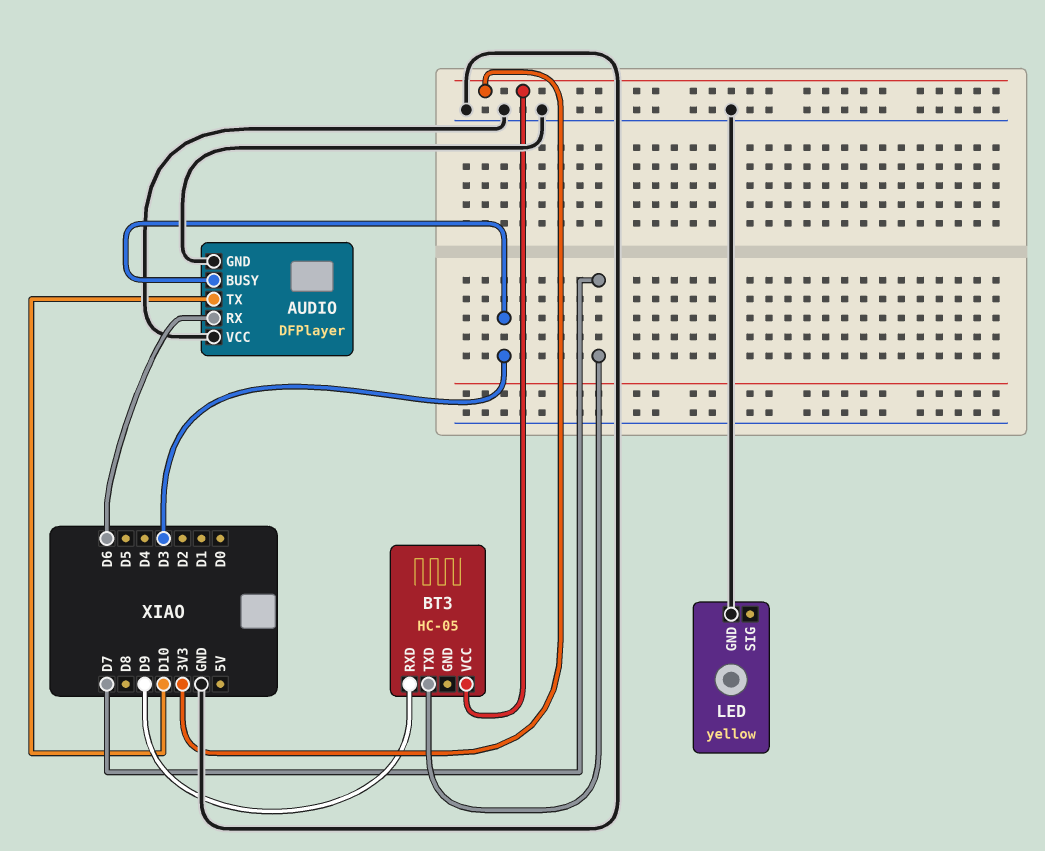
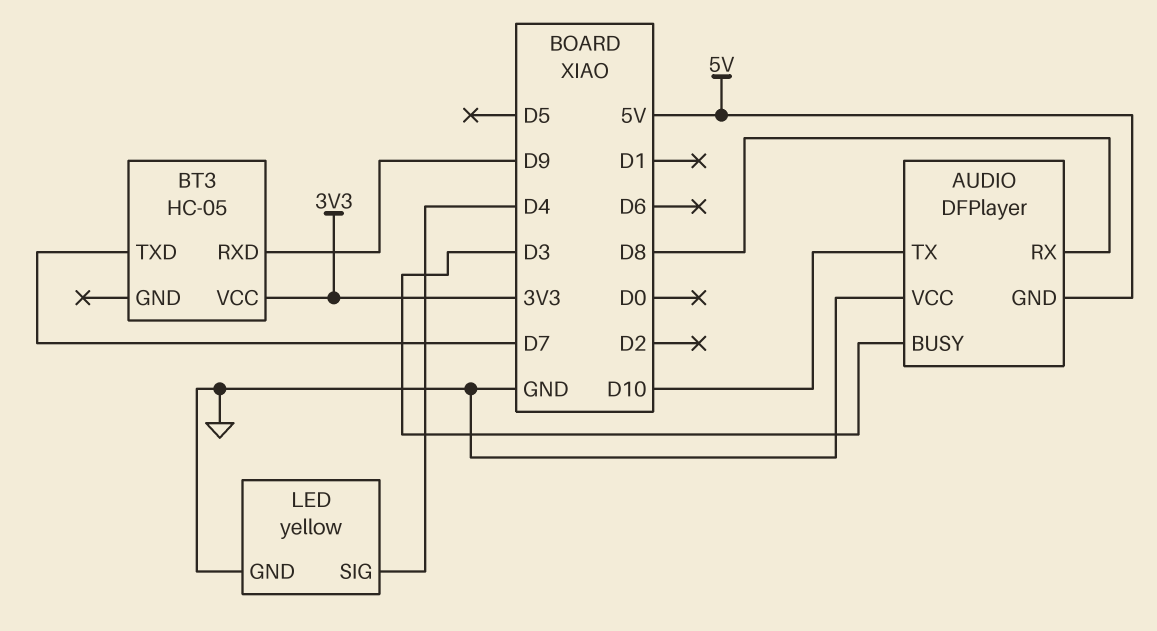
AUDIO pin GND: GND -> 5V
AUDIO pin RX: D6 -> D8
LED pin SIG: none -> D4

